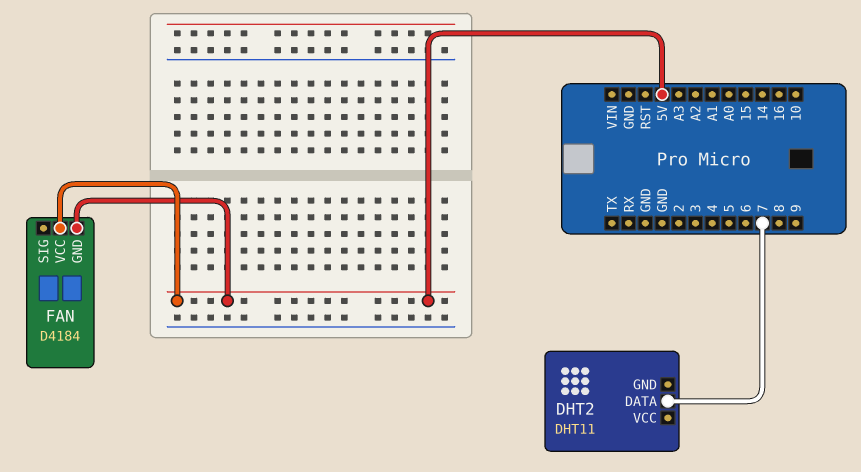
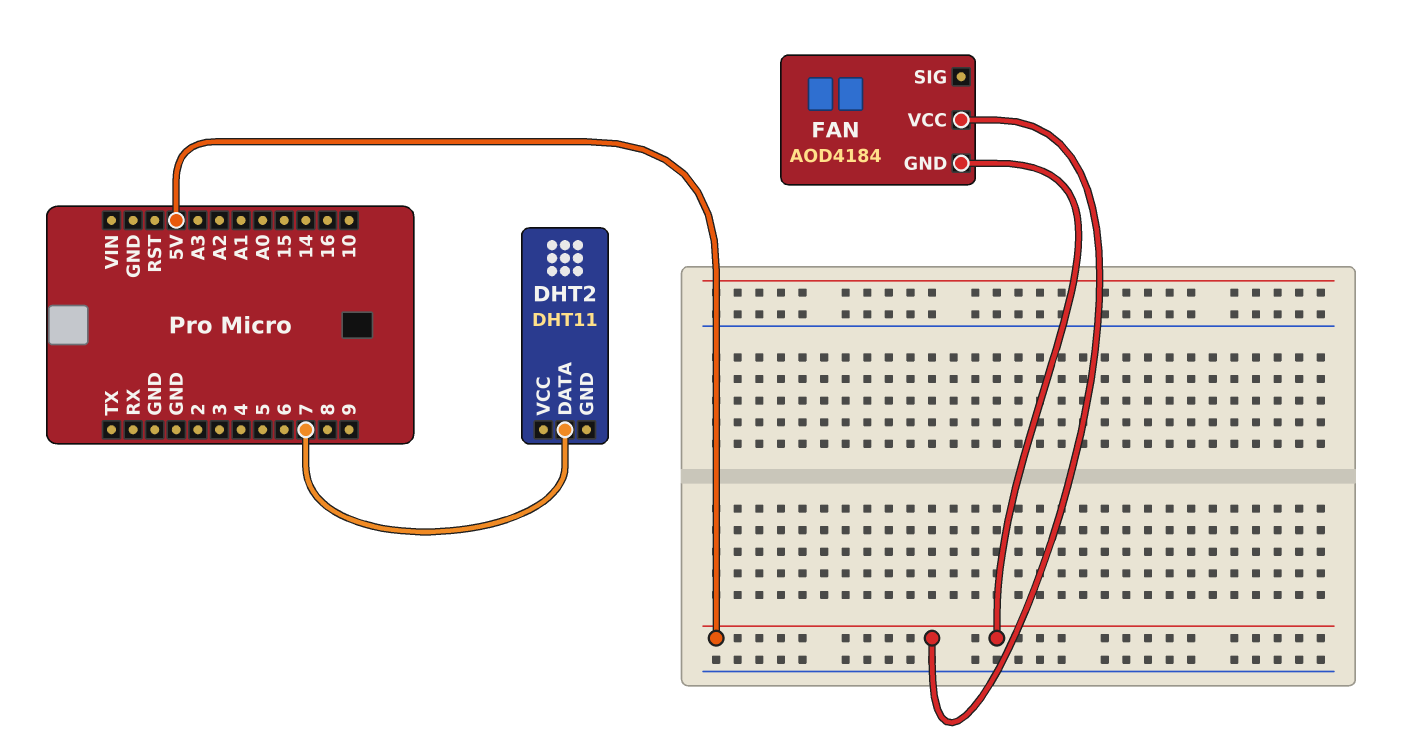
FAN: D4184 -> AOD4184

